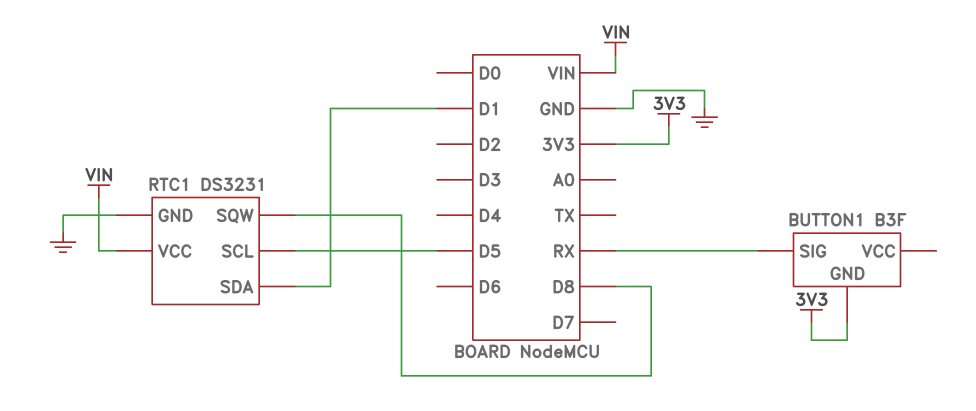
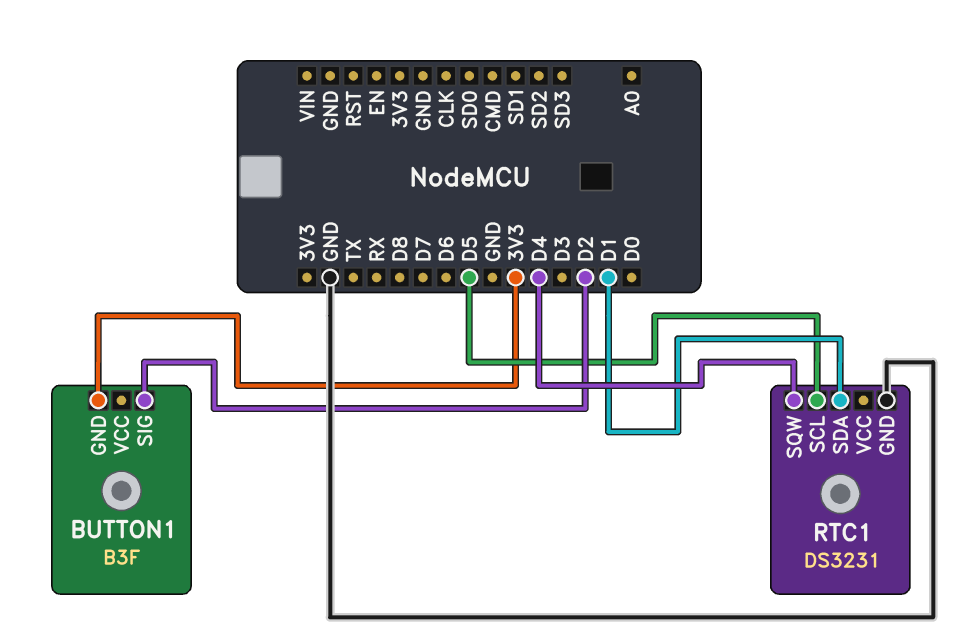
BUTTON1 pin SIG: RX -> D2
RTC1 pin SQW: D8 -> D4
RTC1 pin VCC: VIN -> none

